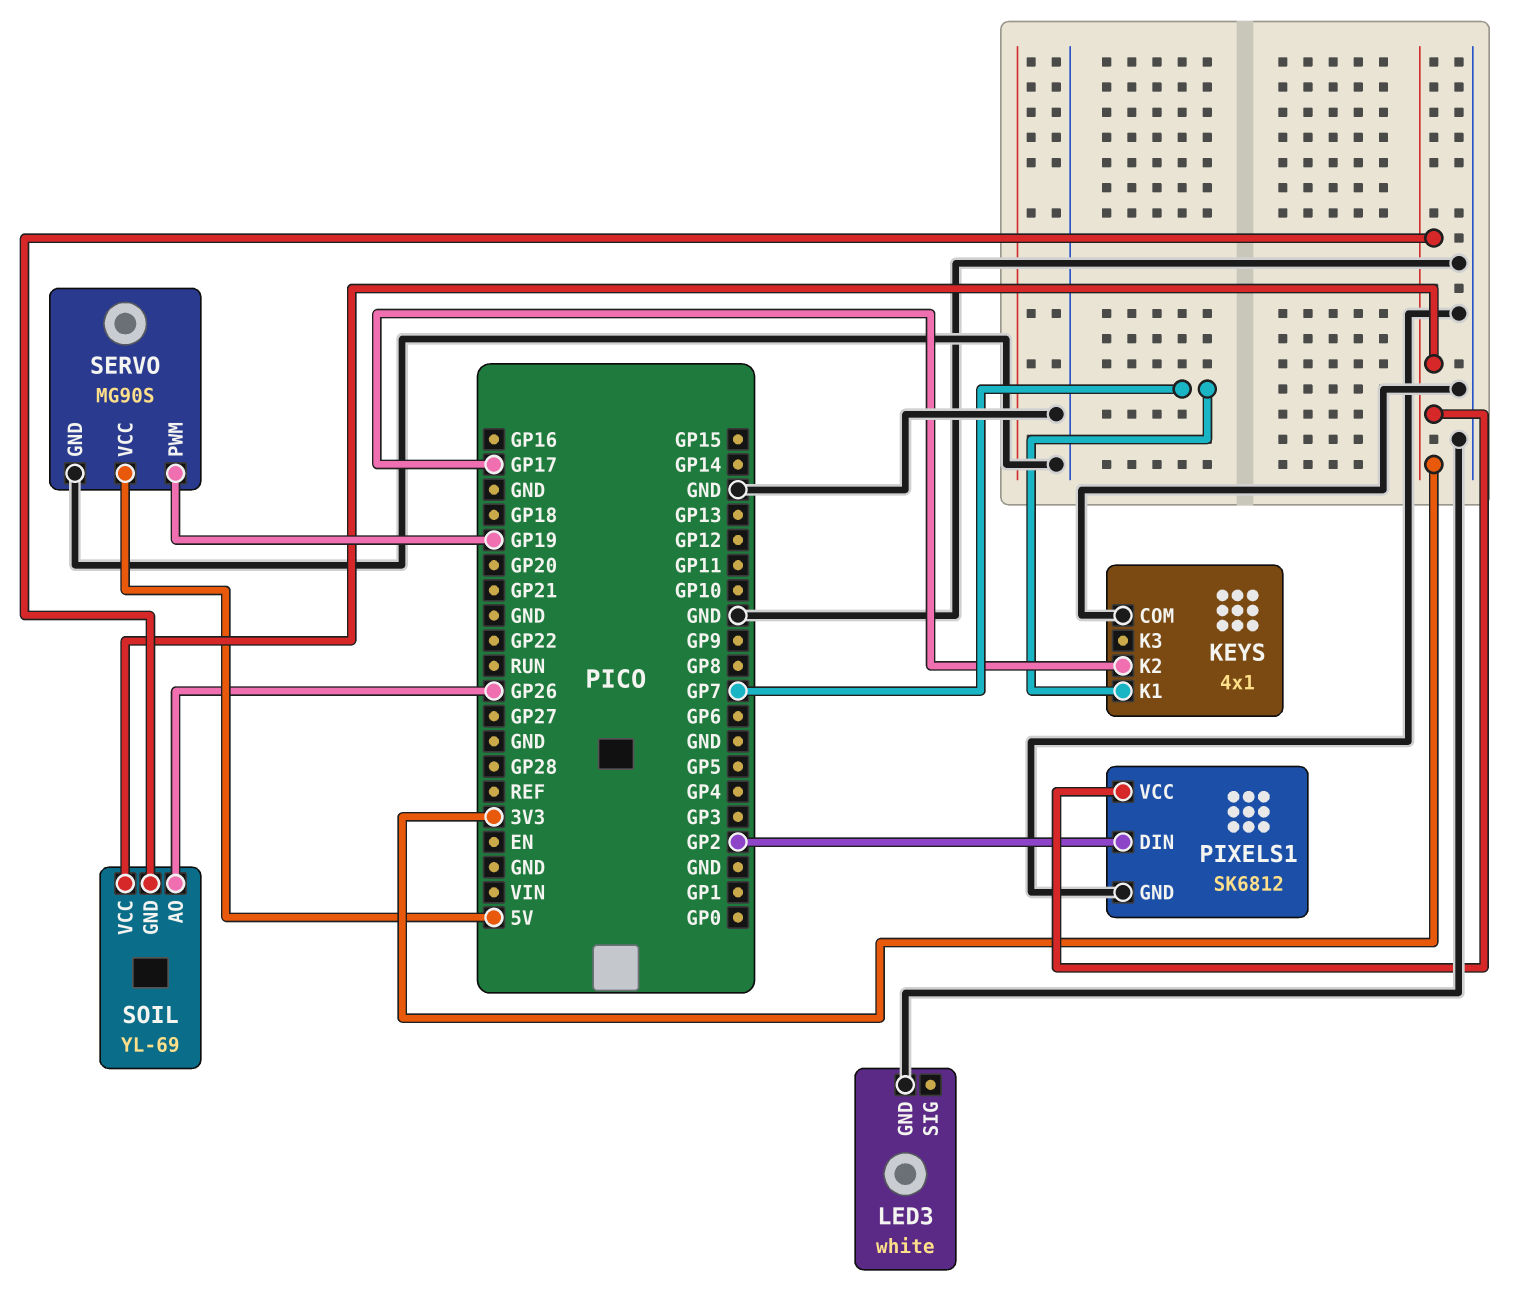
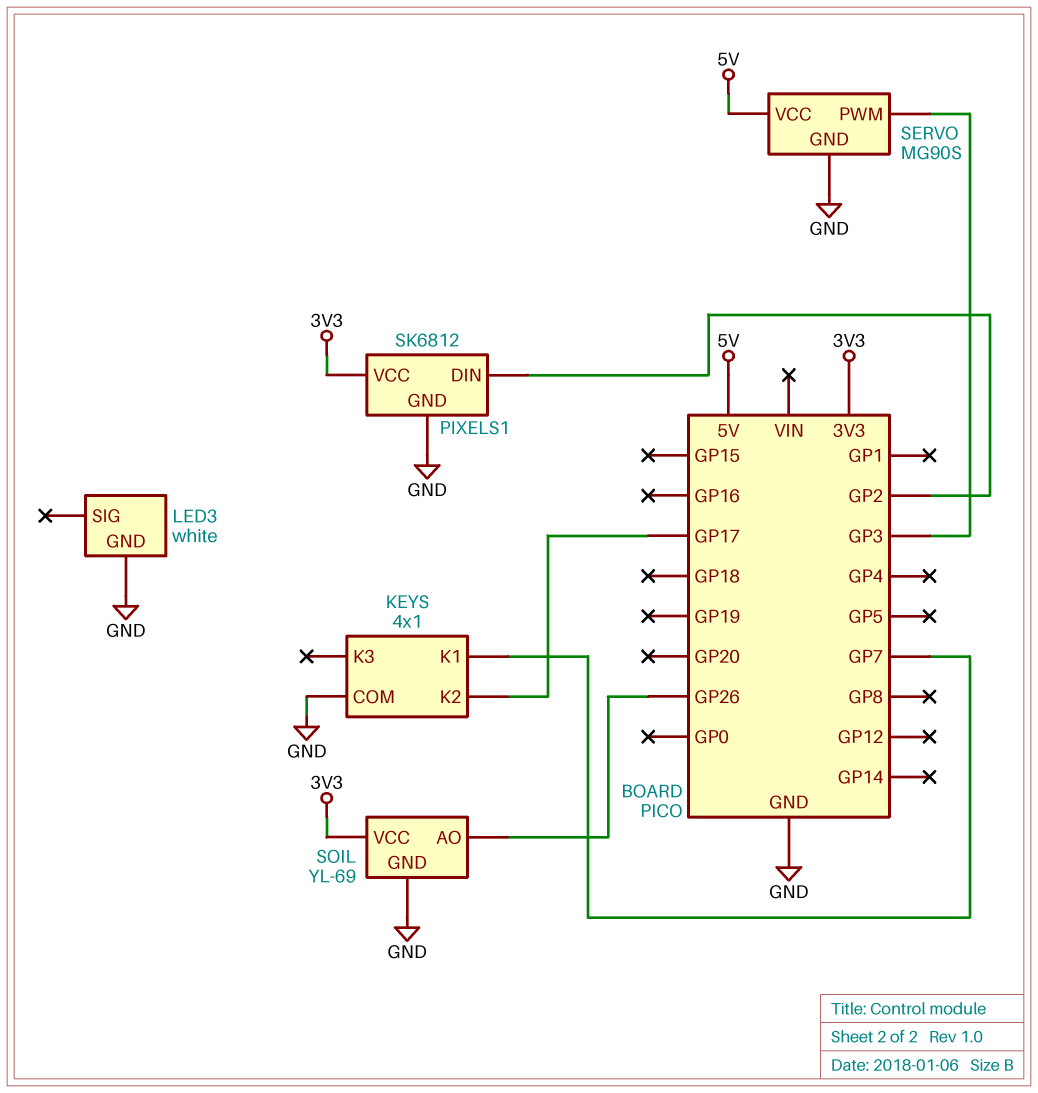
SERVO pin PWM: GP19 -> GP3
SOIL pin GND: 3V3 -> GND

